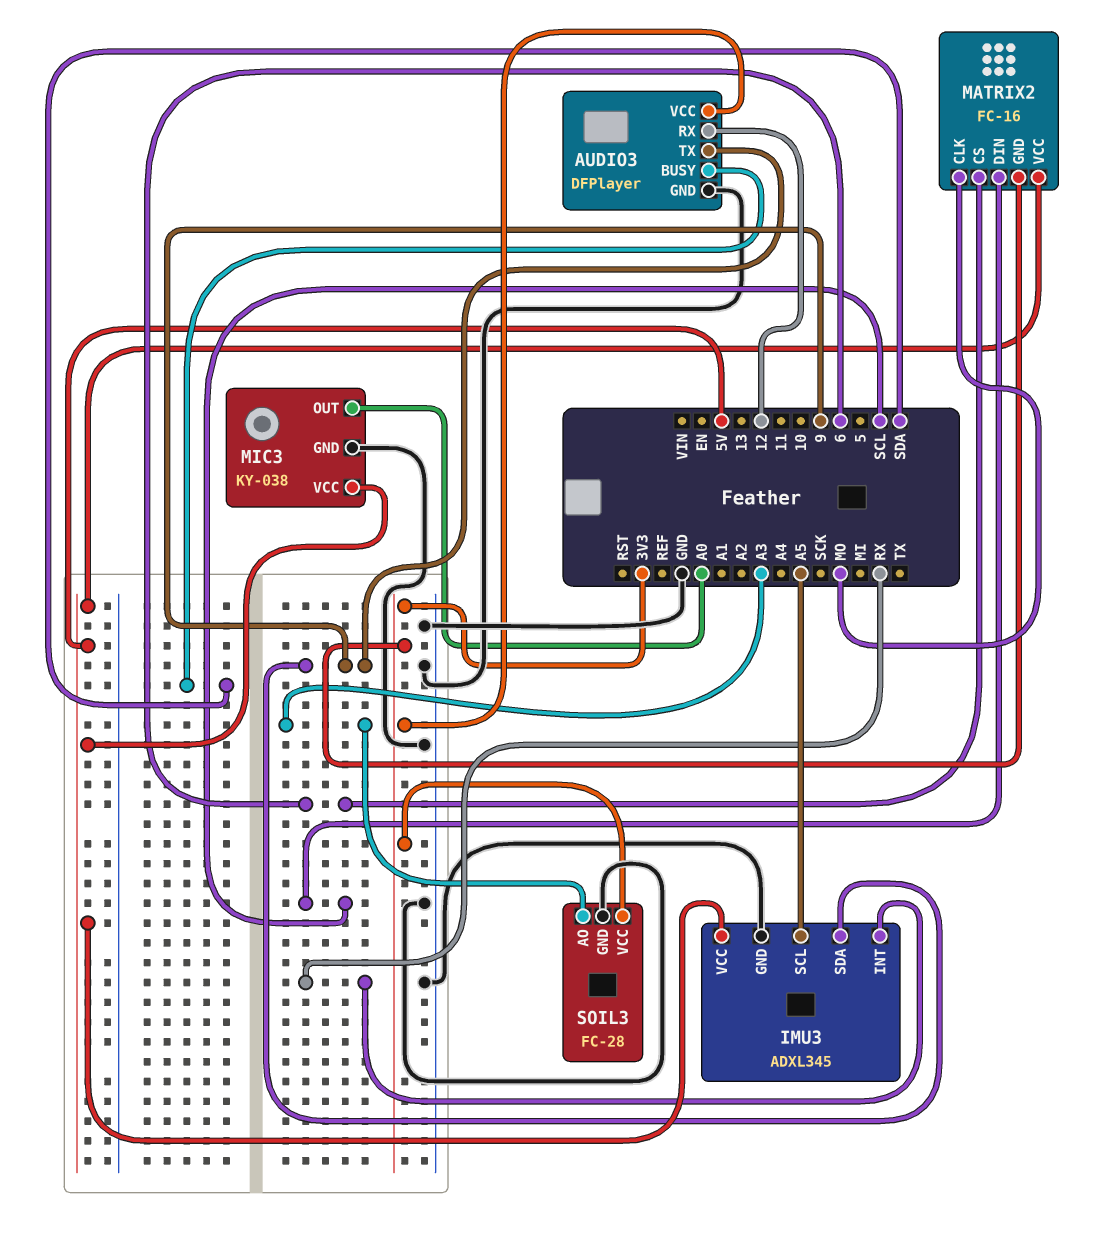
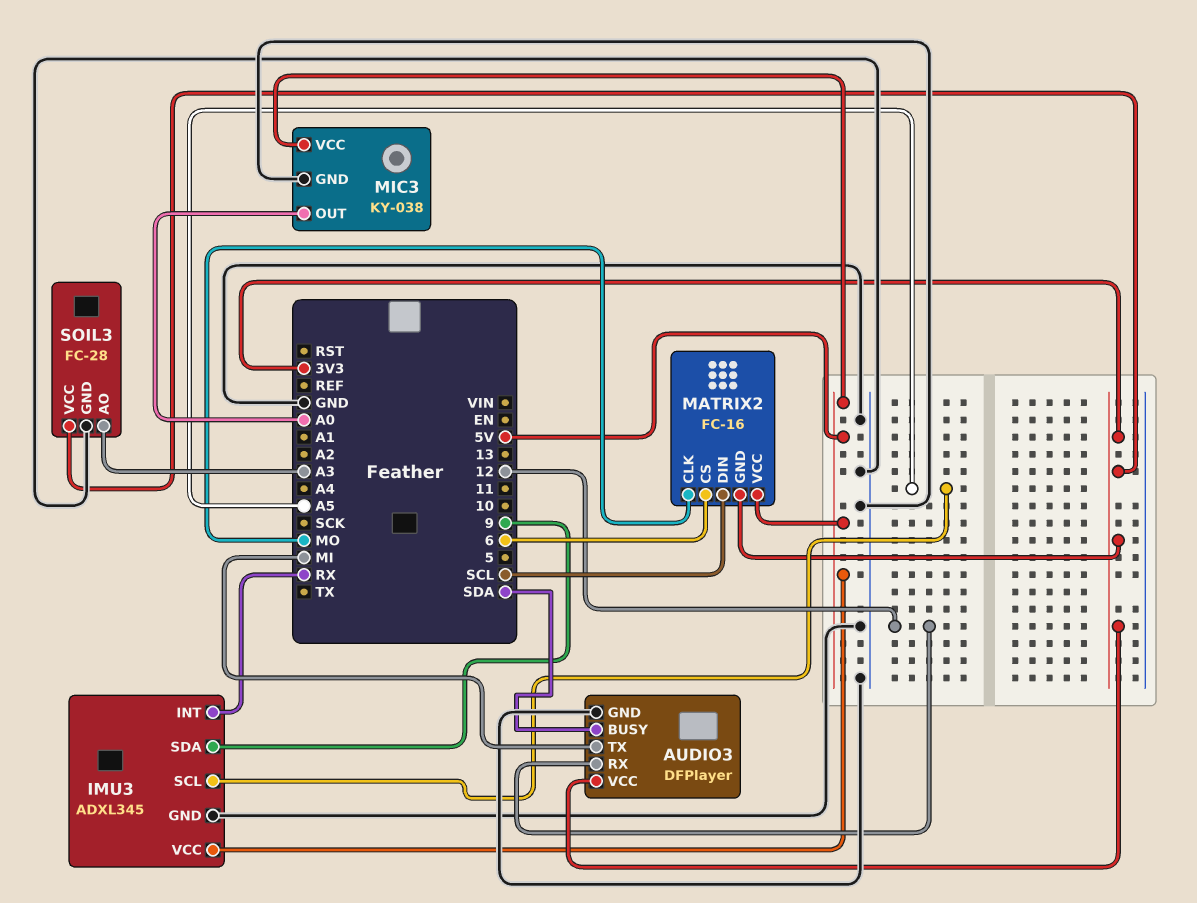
AUDIO3 pin TX: 9 -> MI

